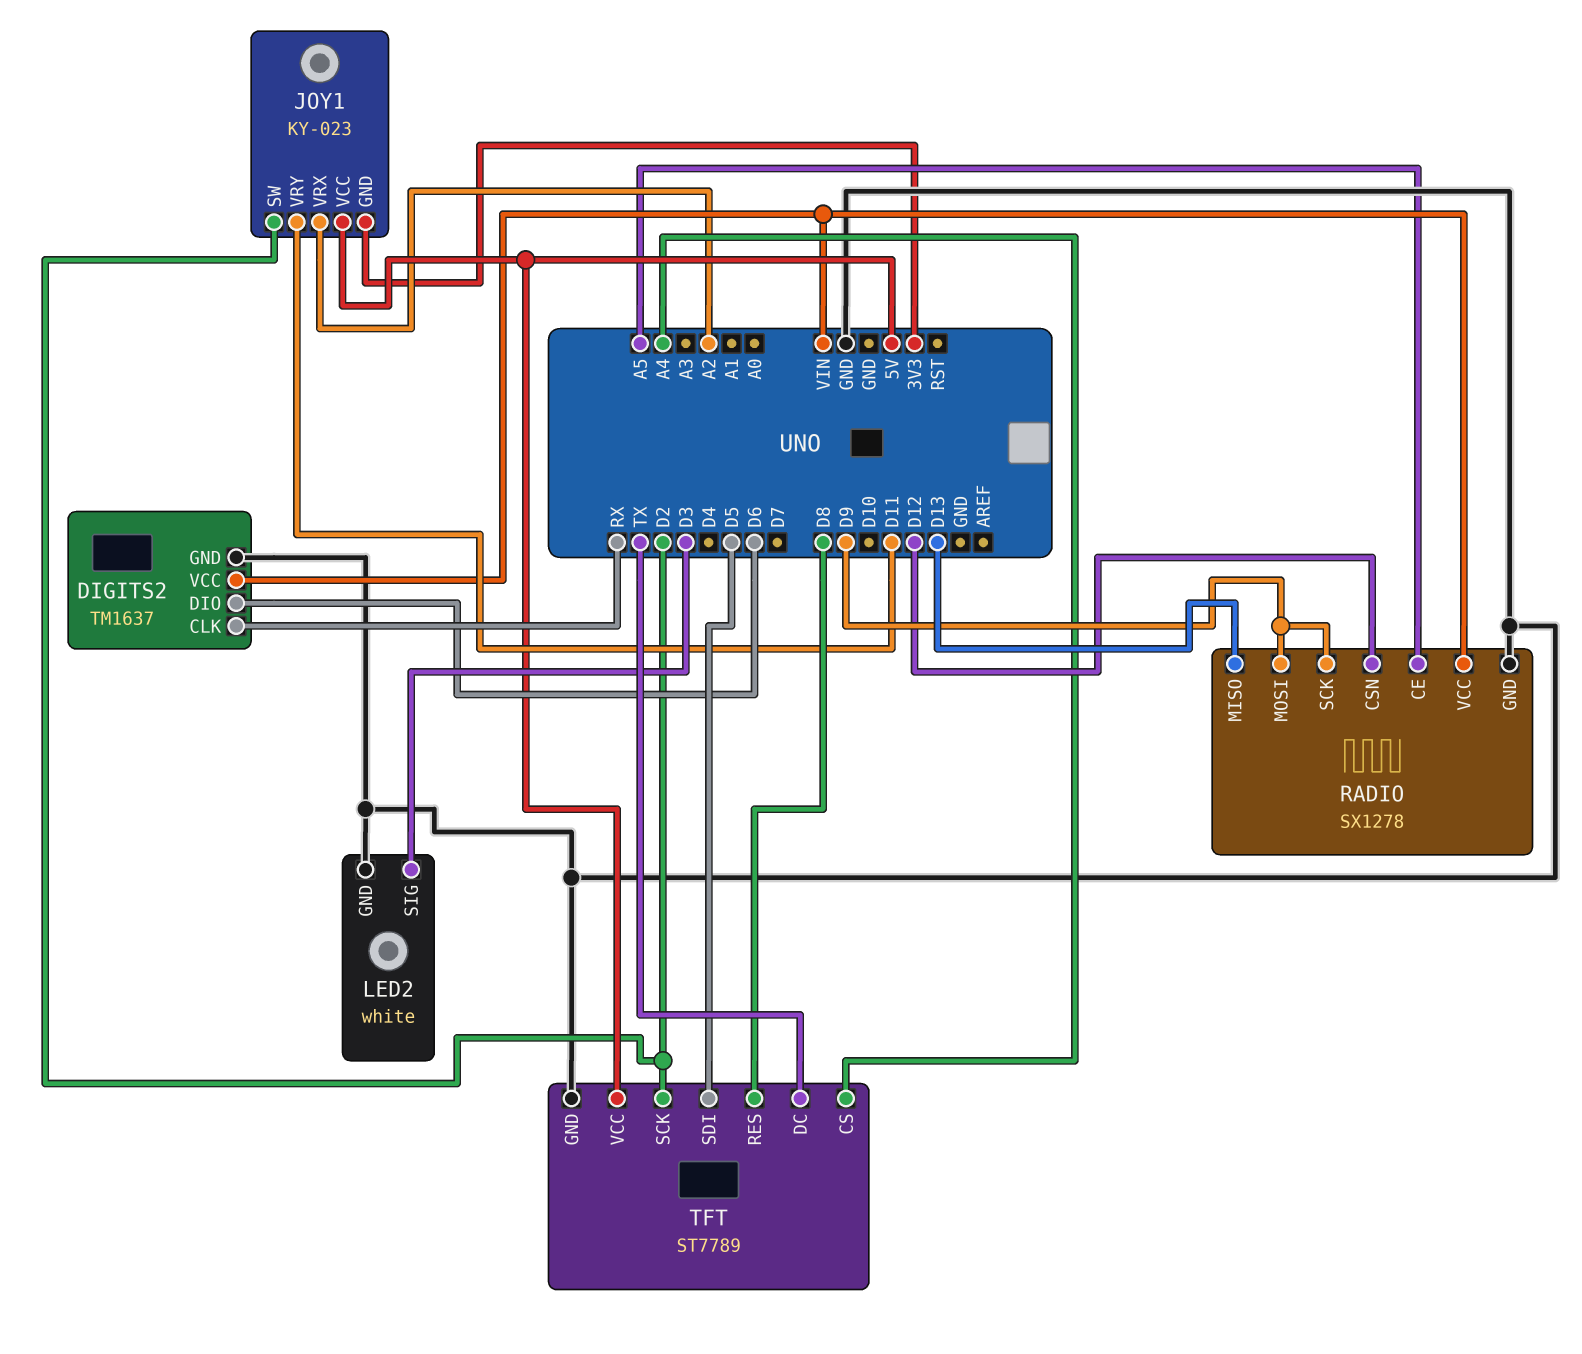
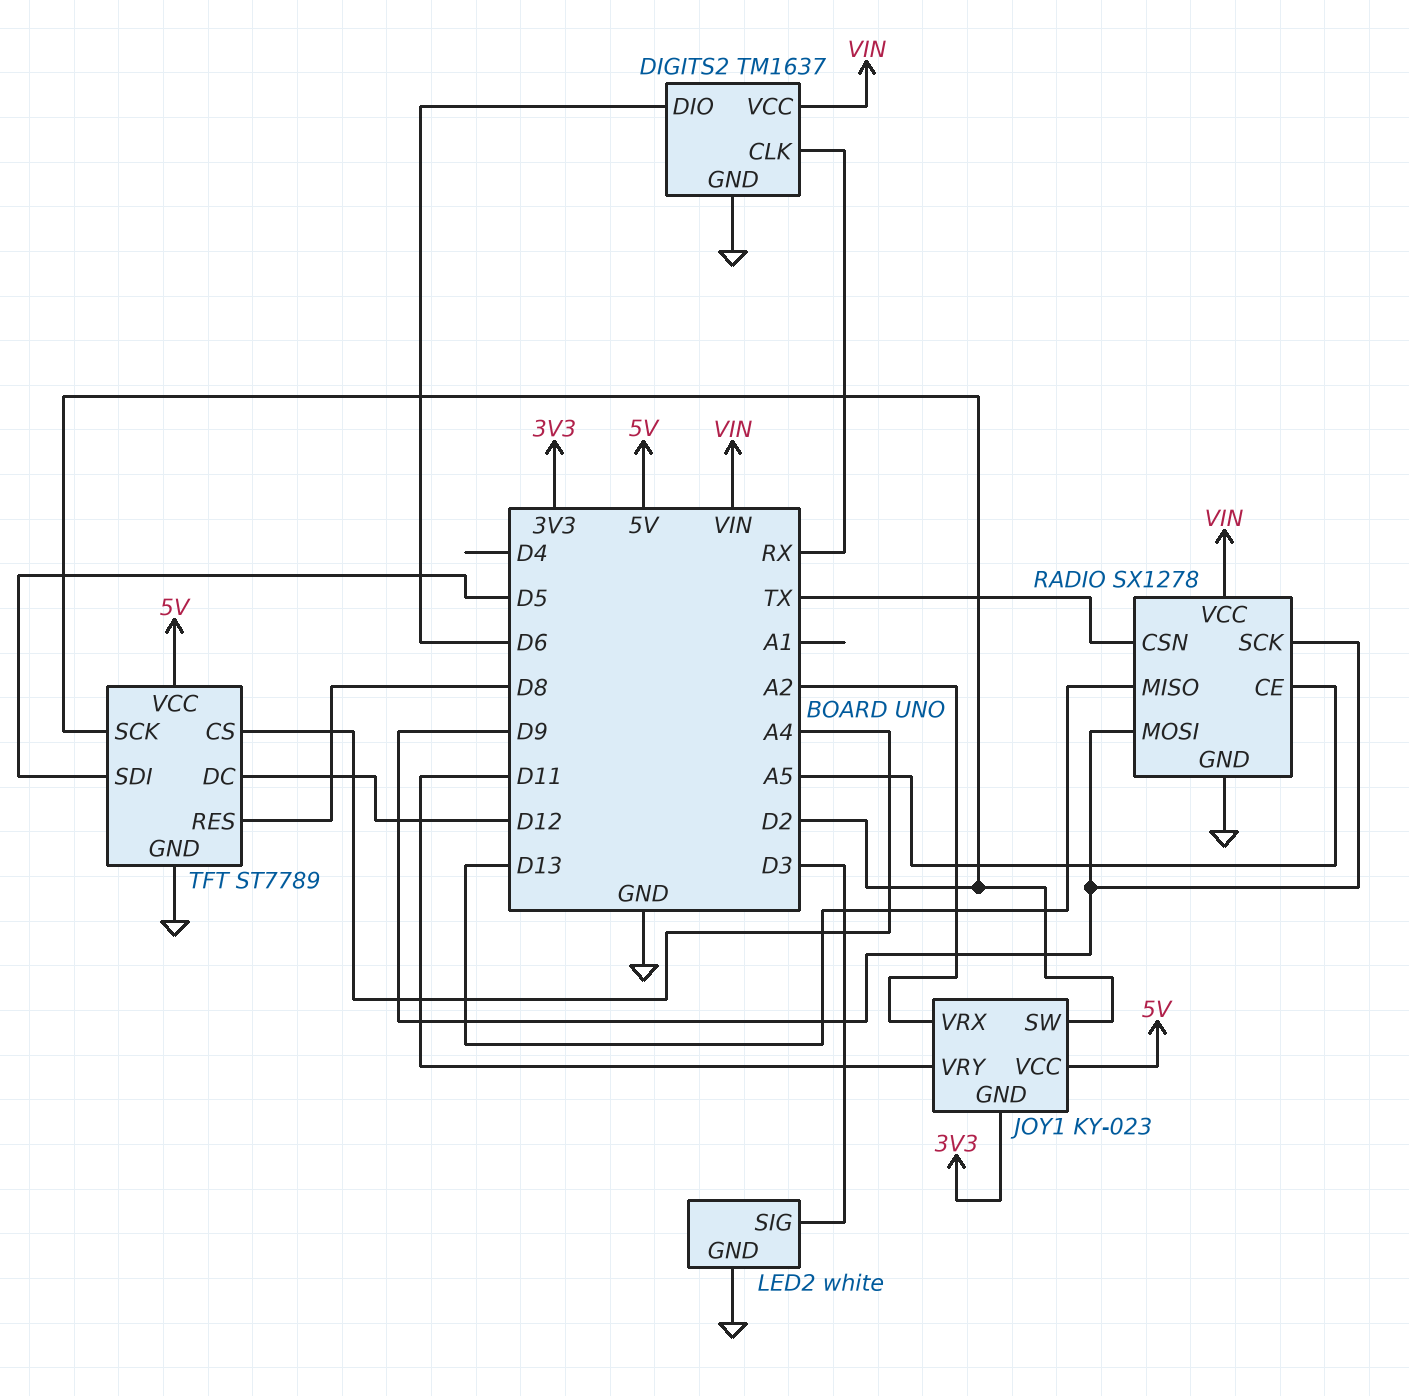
RADIO pin CSN: D12 -> TX
TFT pin DC: TX -> D12

